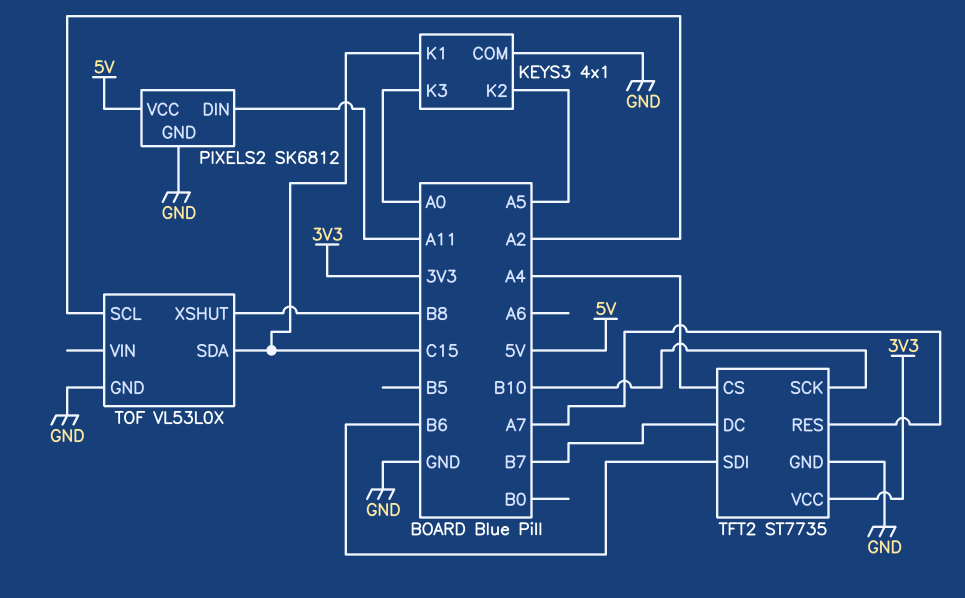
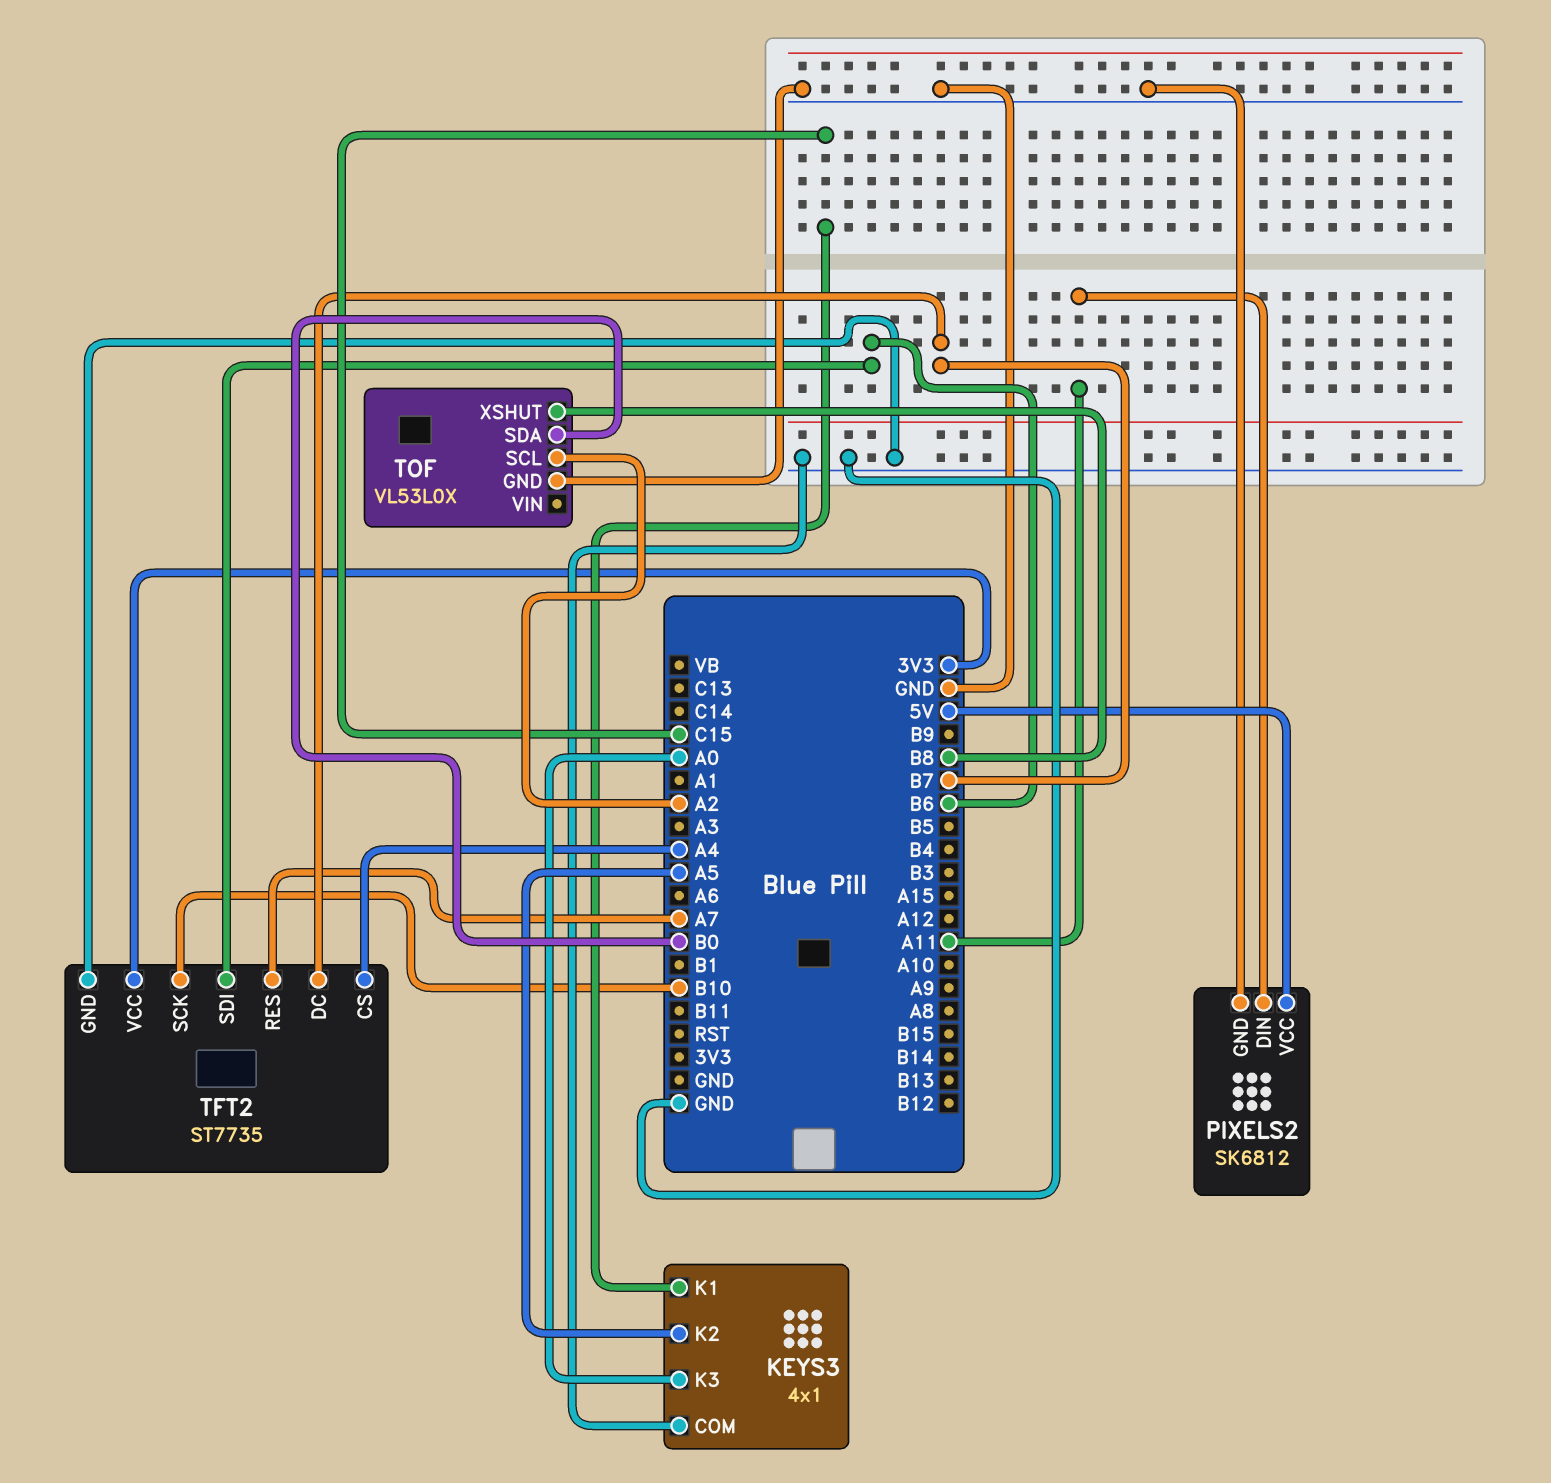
TOF pin SDA: C15 -> B0

